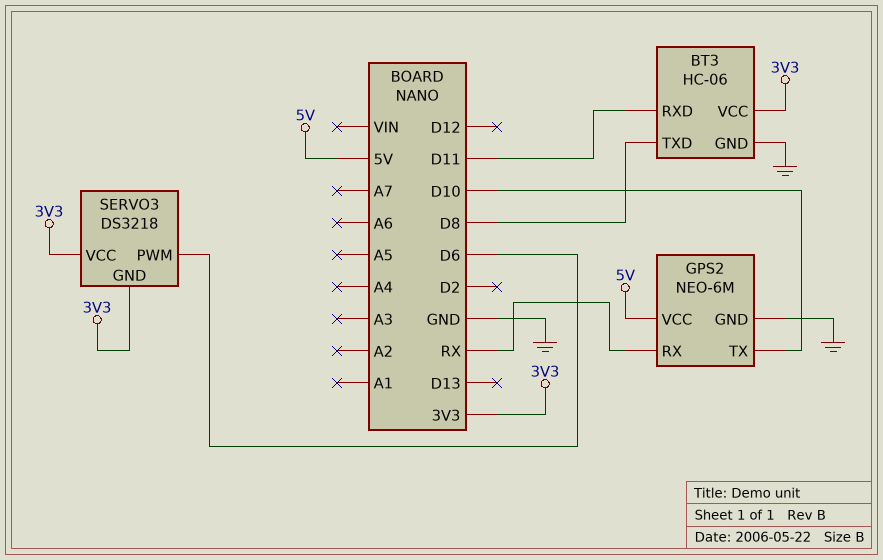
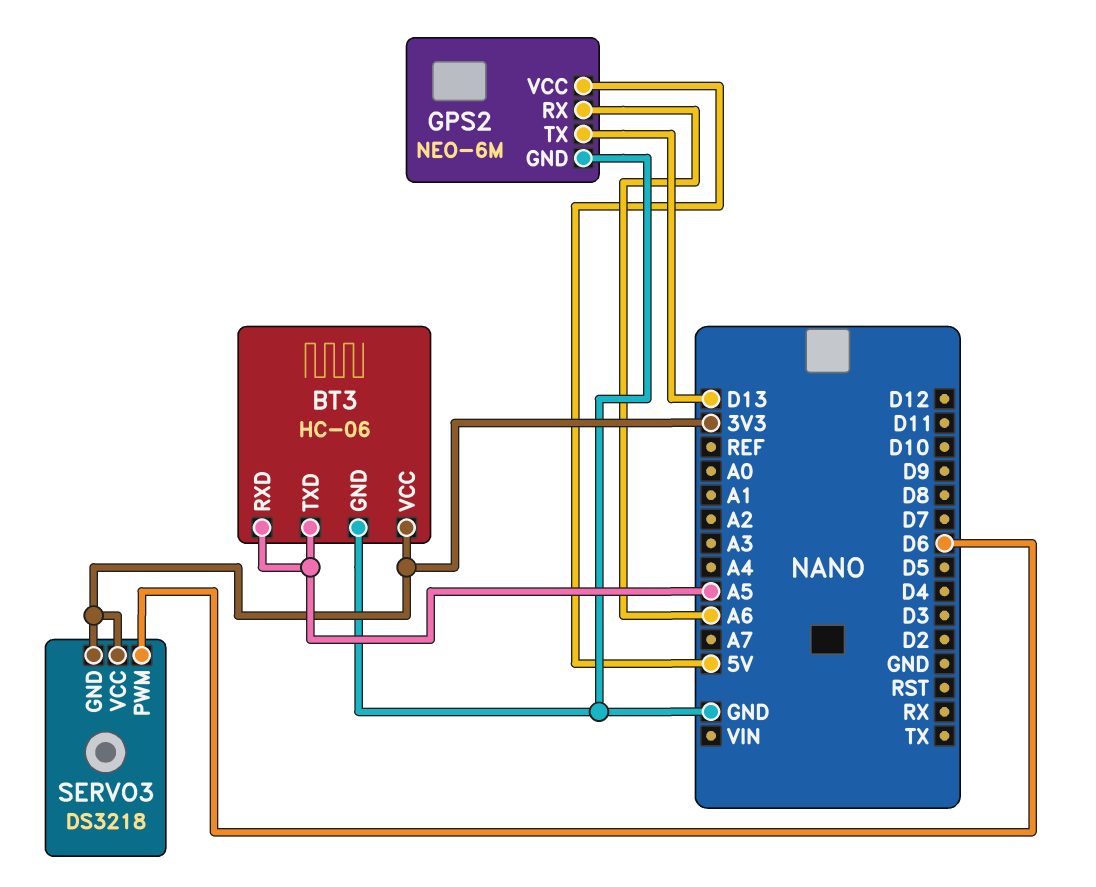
BT3 pin RXD: D11 -> A5
BT3 pin TXD: D8 -> A5
GPS2 pin RX: RX -> A6
GPS2 pin TX: D10 -> D13

